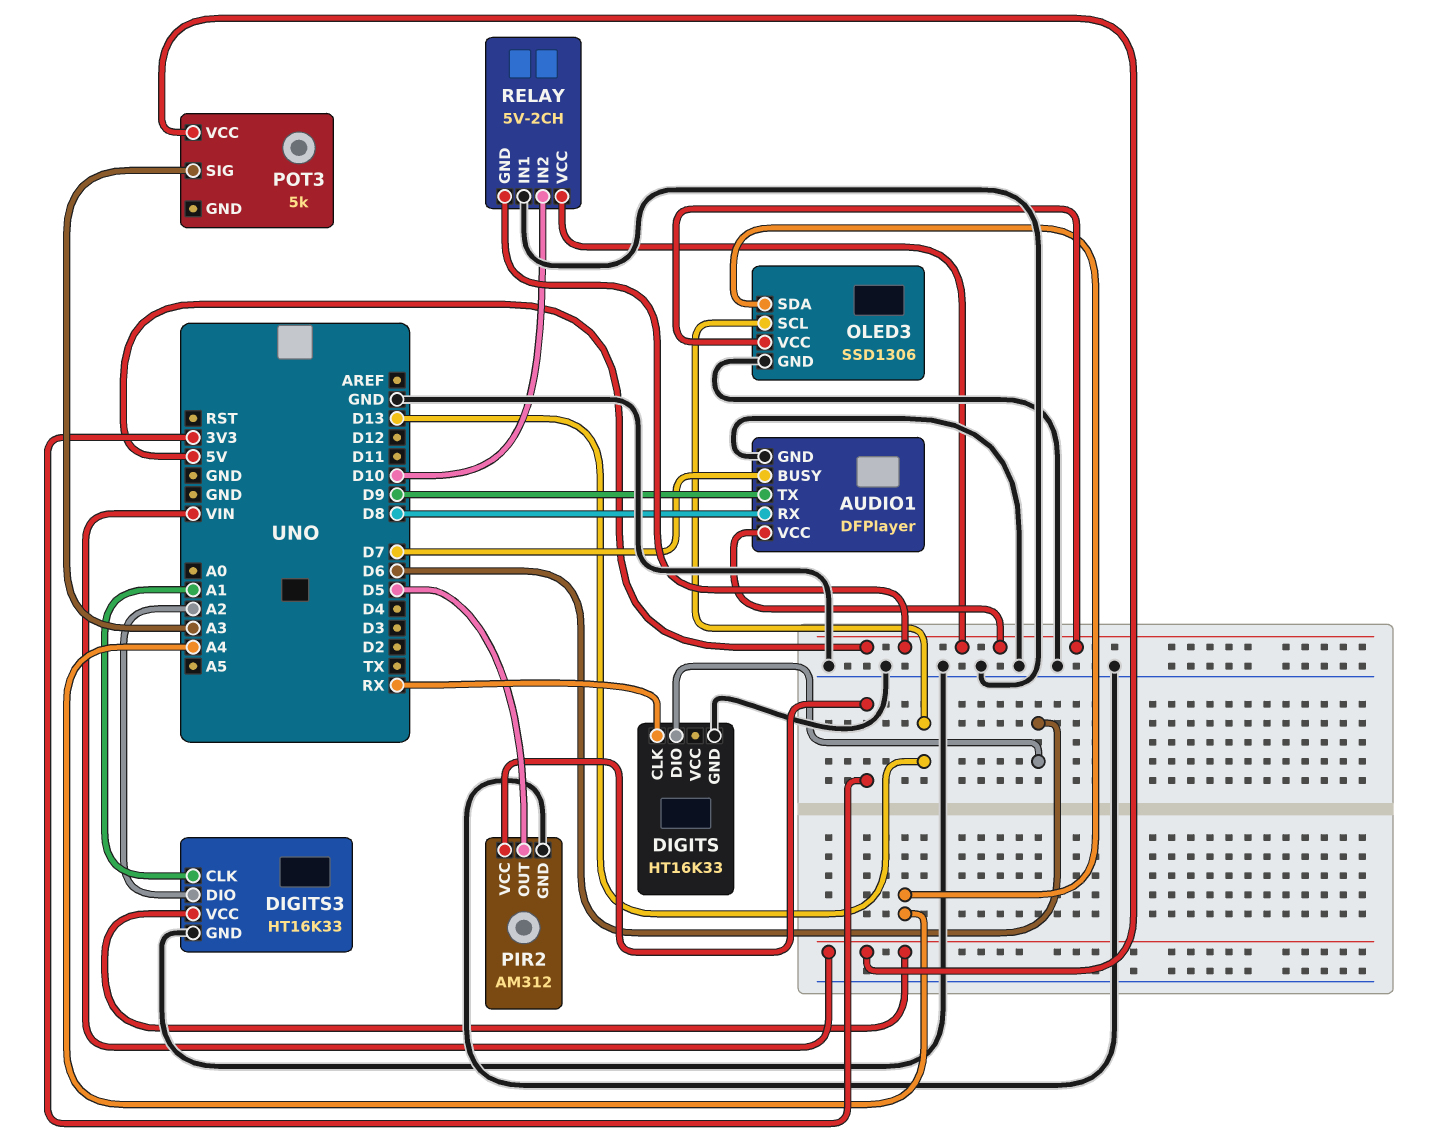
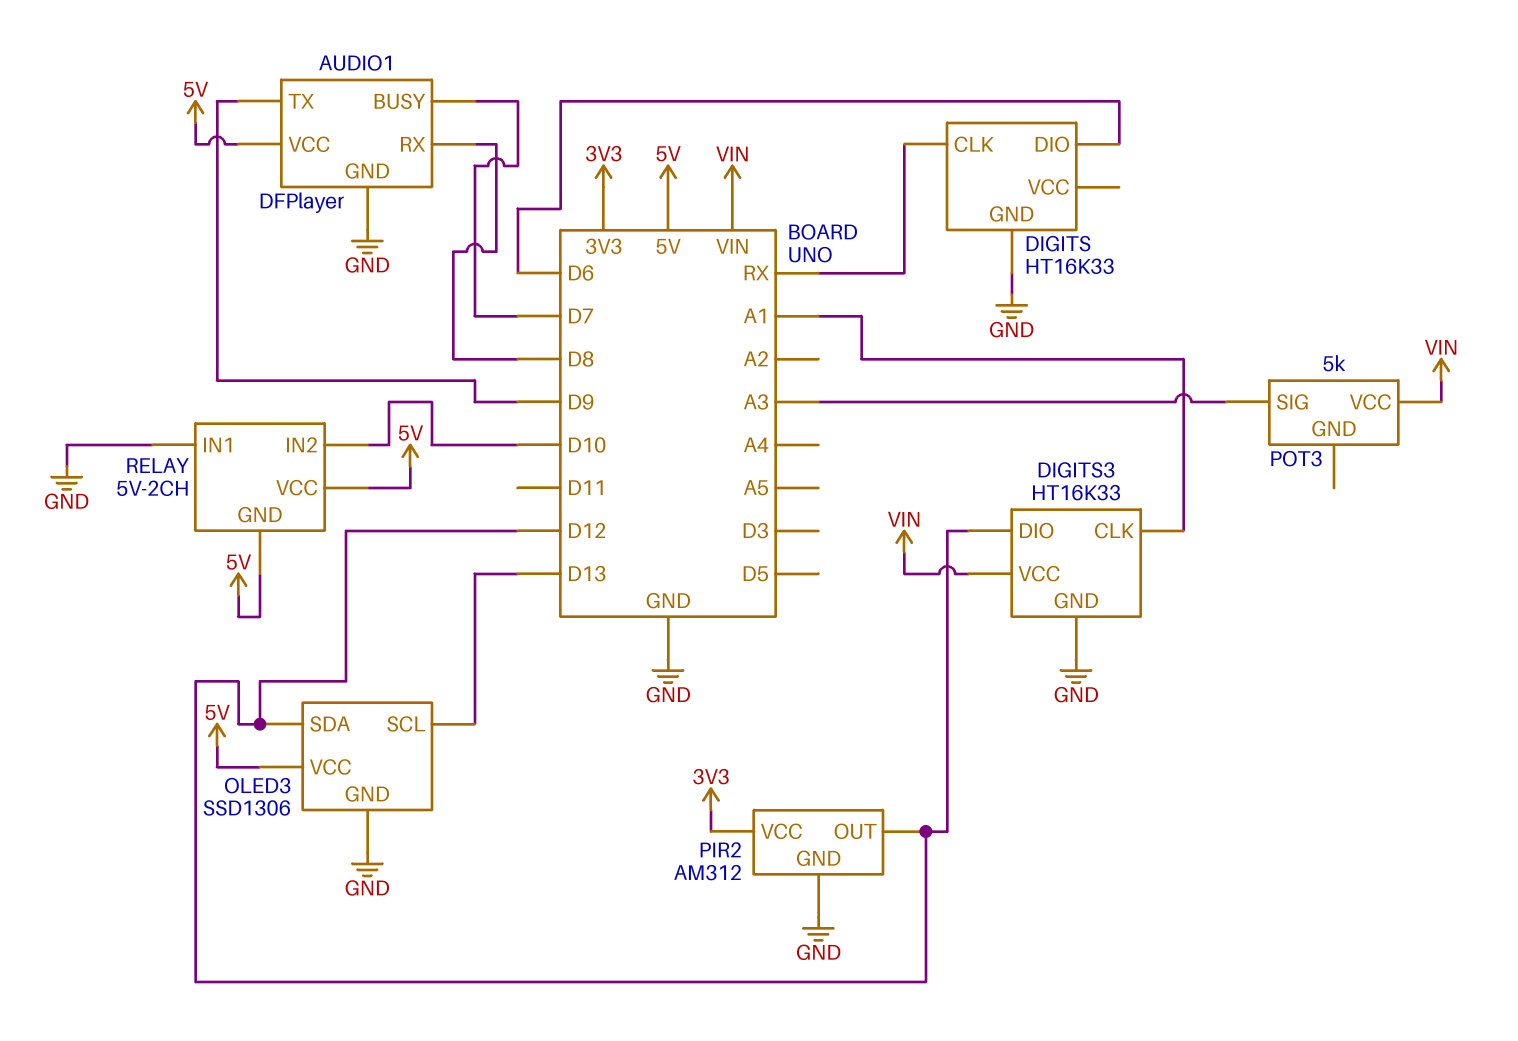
DIGITS3 pin DIO: A2 -> D12
OLED3 pin SDA: A4 -> D12
PIR2 pin OUT: D5 -> D12

